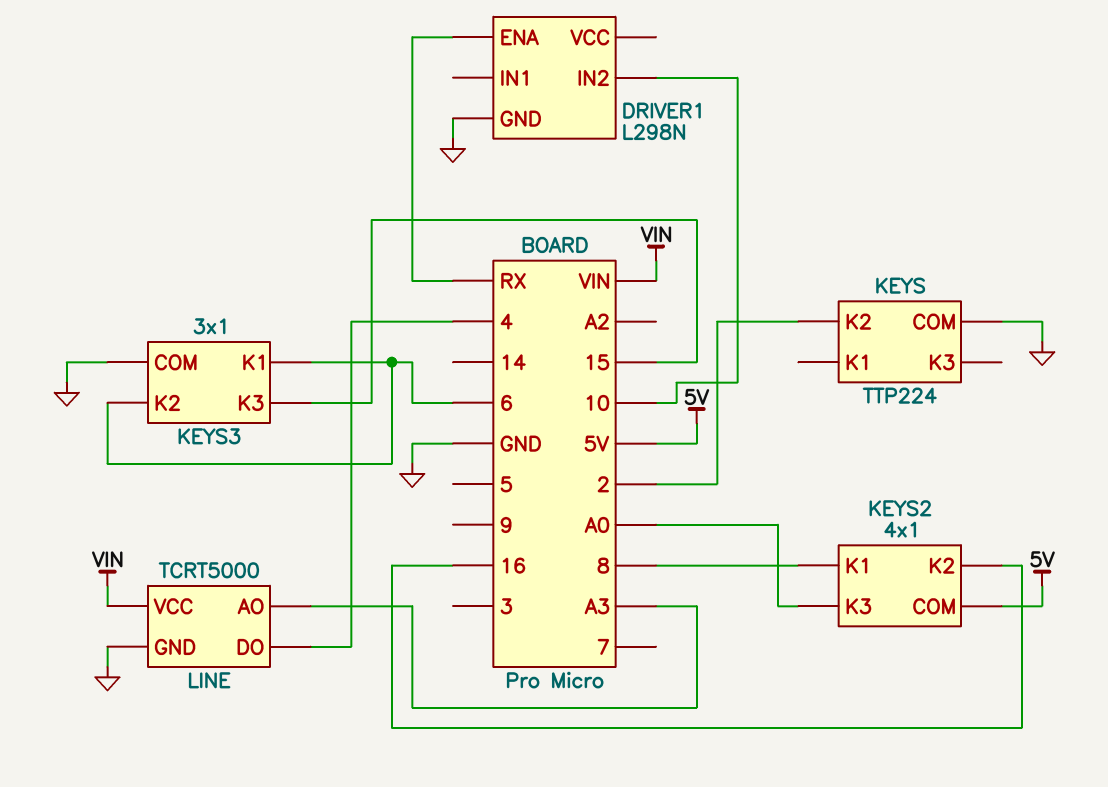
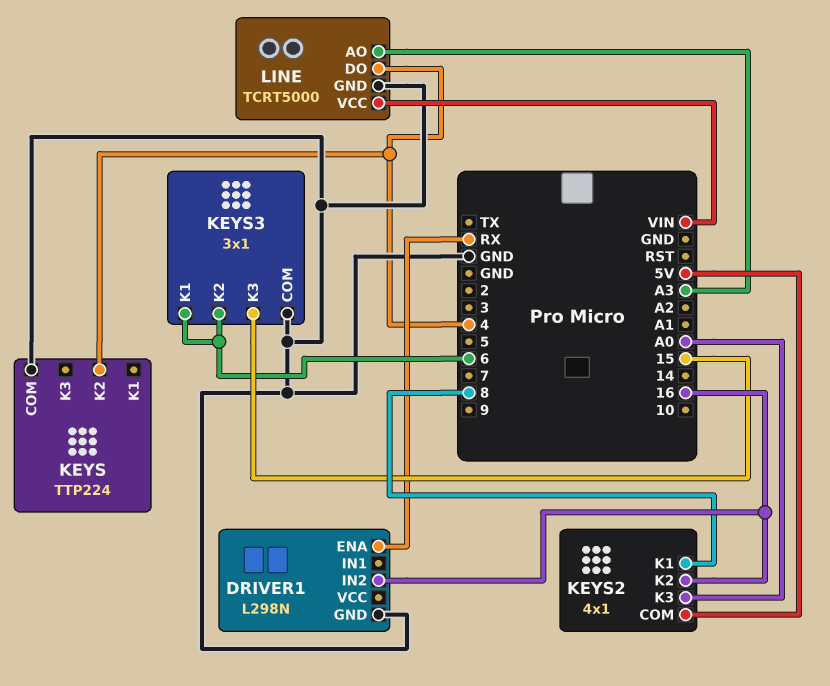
DRIVER1 pin IN2: 10 -> 16
KEYS pin K2: 2 -> 4

